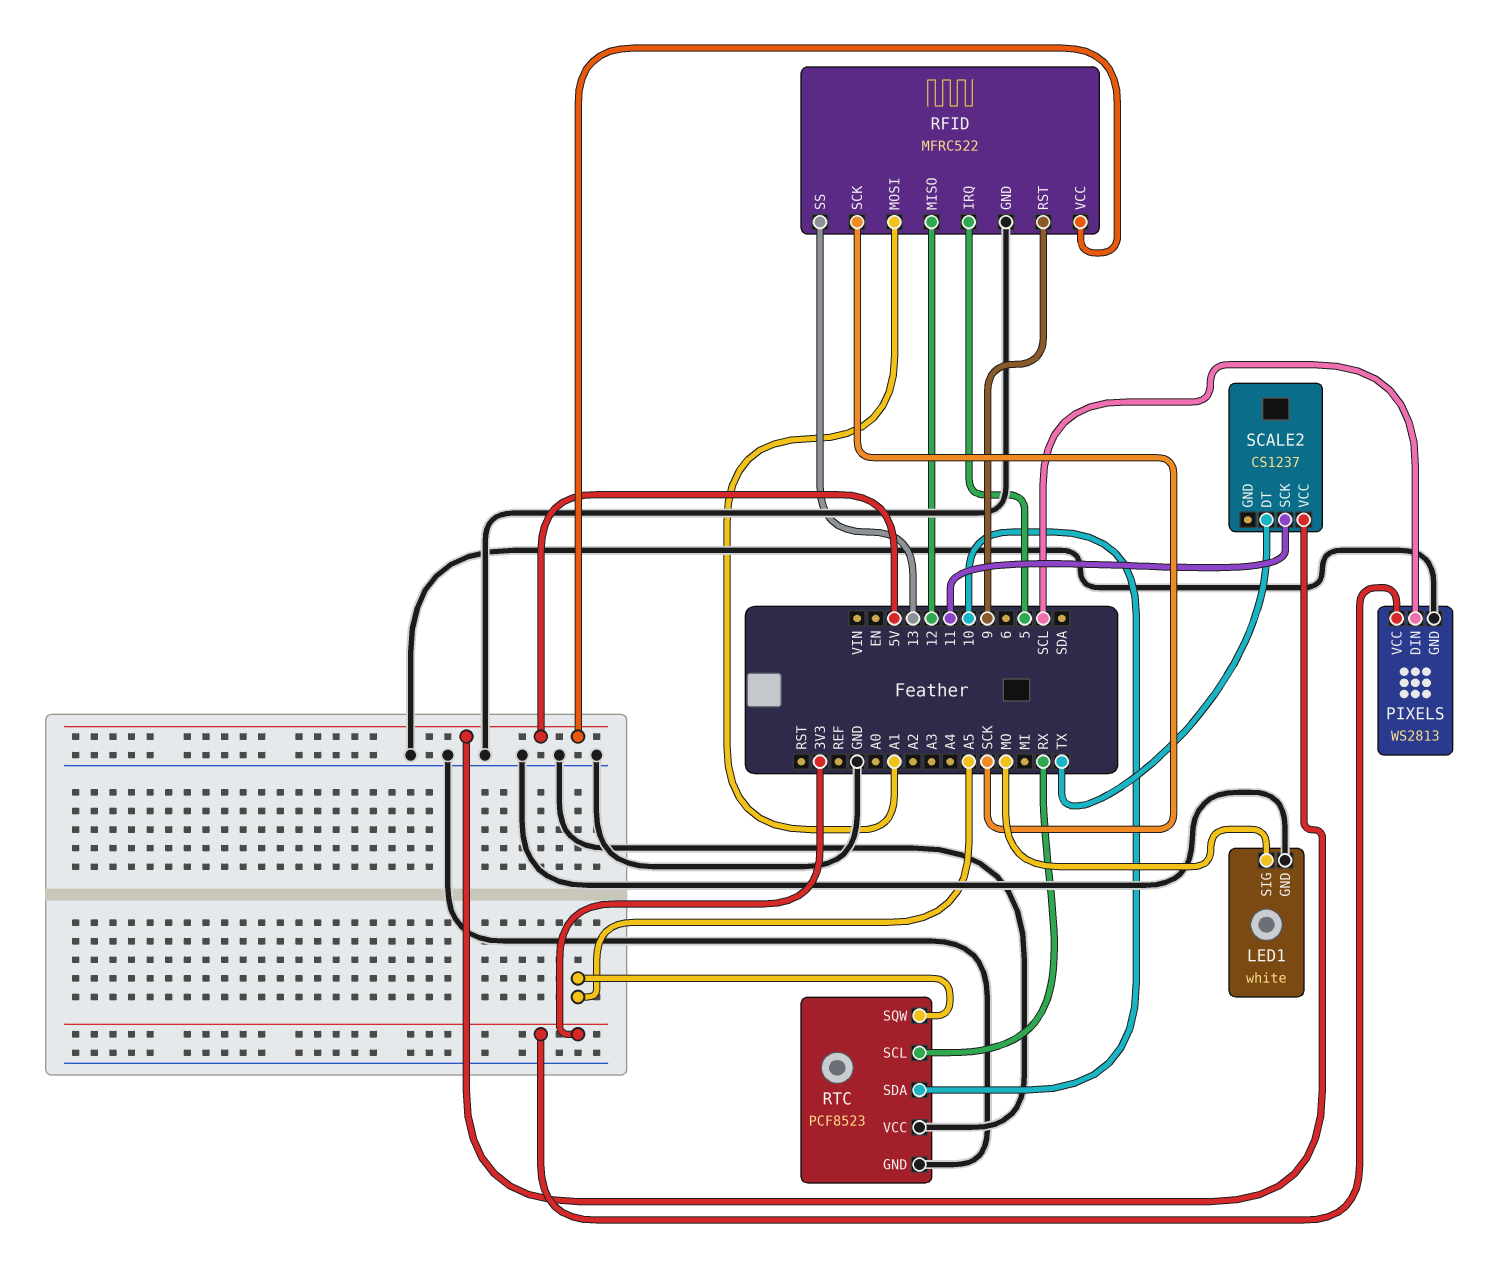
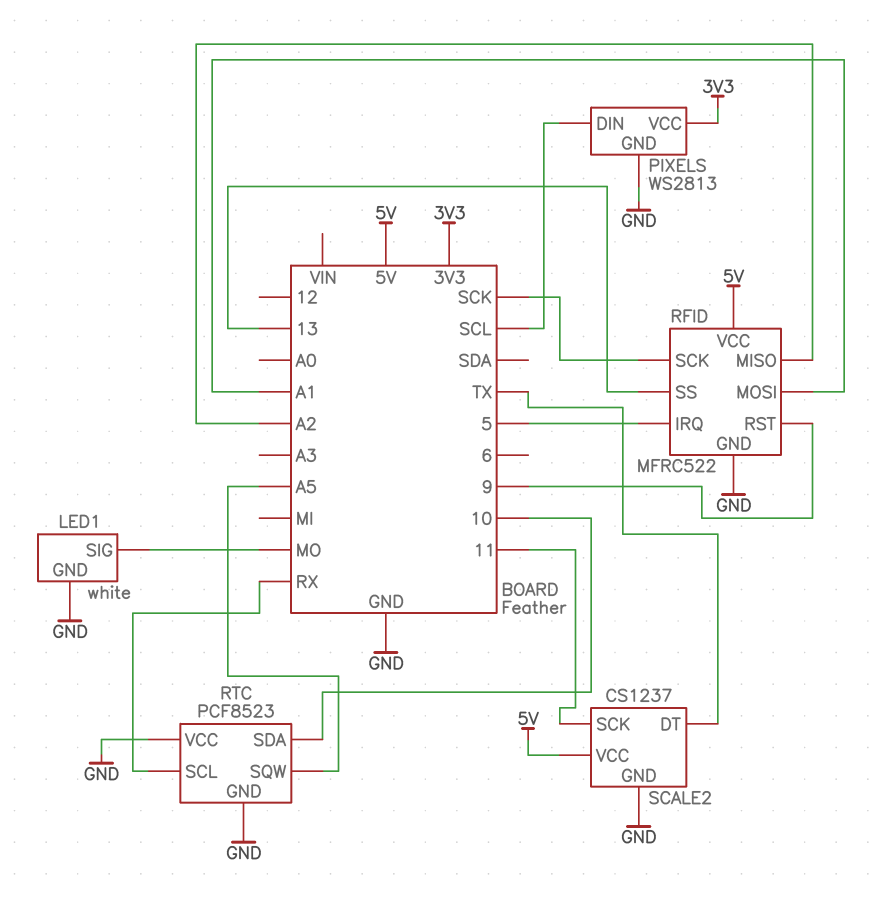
RFID pin MISO: 12 -> A2
SCALE2 pin GND: none -> GND

